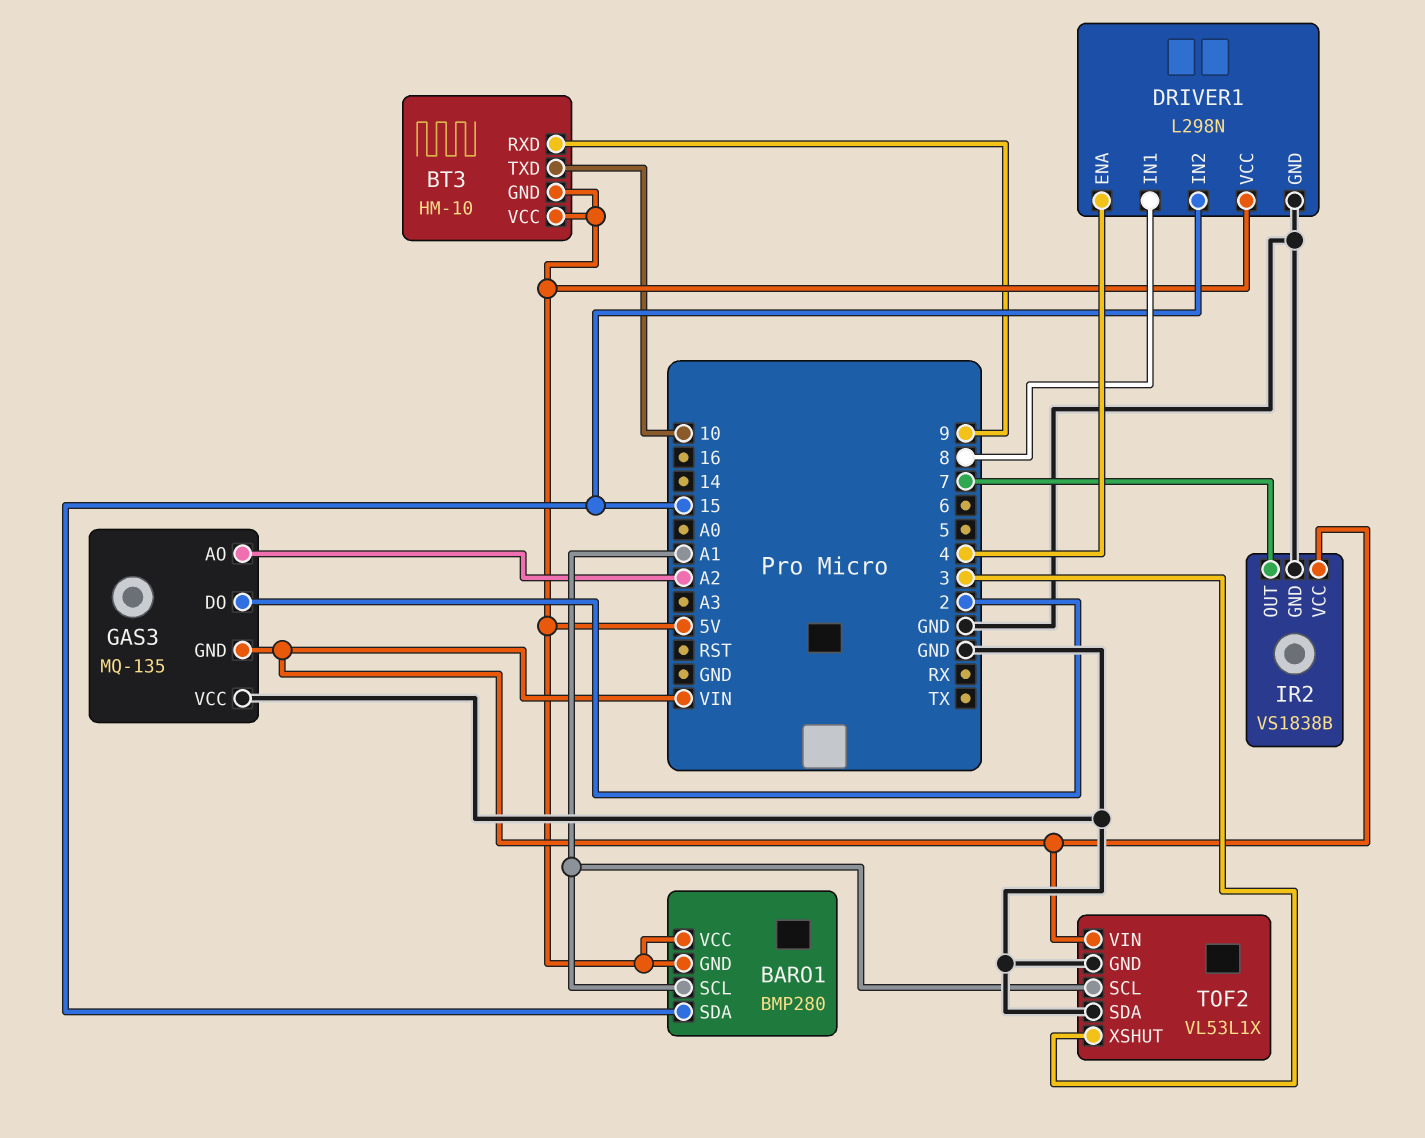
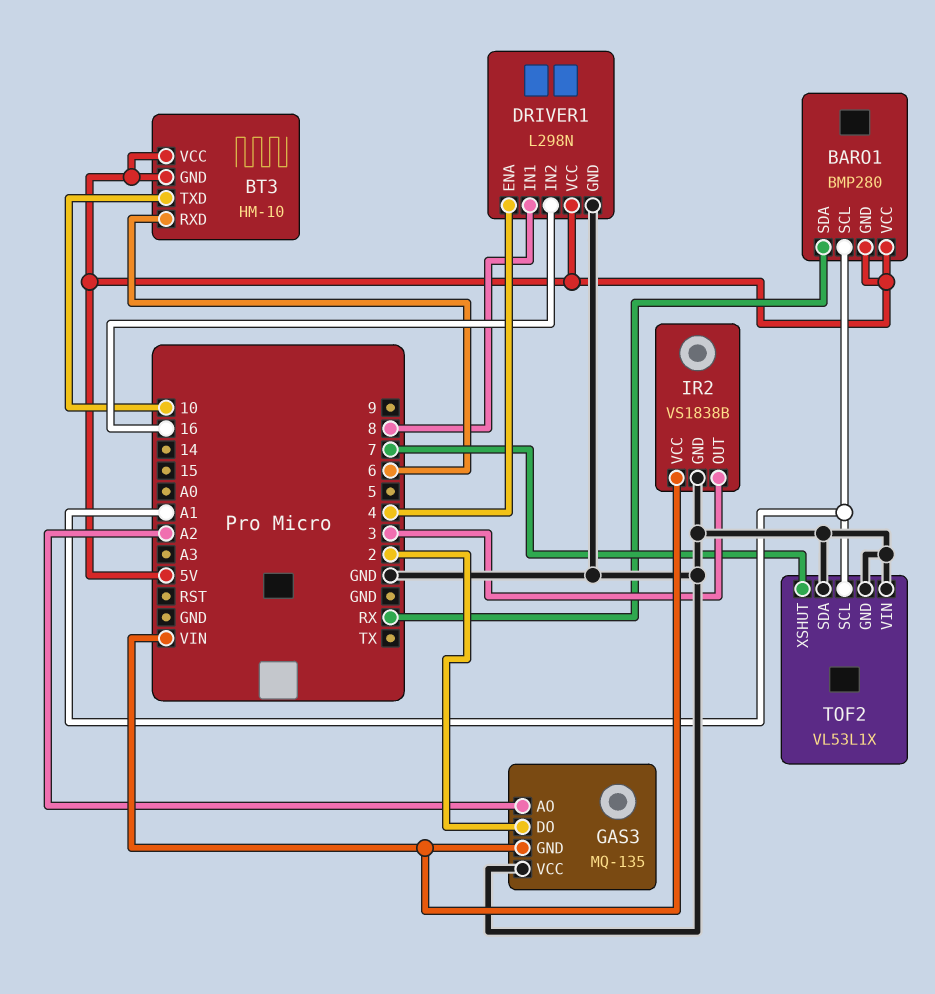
BARO1 pin SDA: 15 -> RX
BT3 pin RXD: 9 -> 6
DRIVER1 pin IN2: 15 -> 16
IR2 pin OUT: 7 -> 3
TOF2 pin VIN: VIN -> GND
TOF2 pin XSHUT: 3 -> 7

